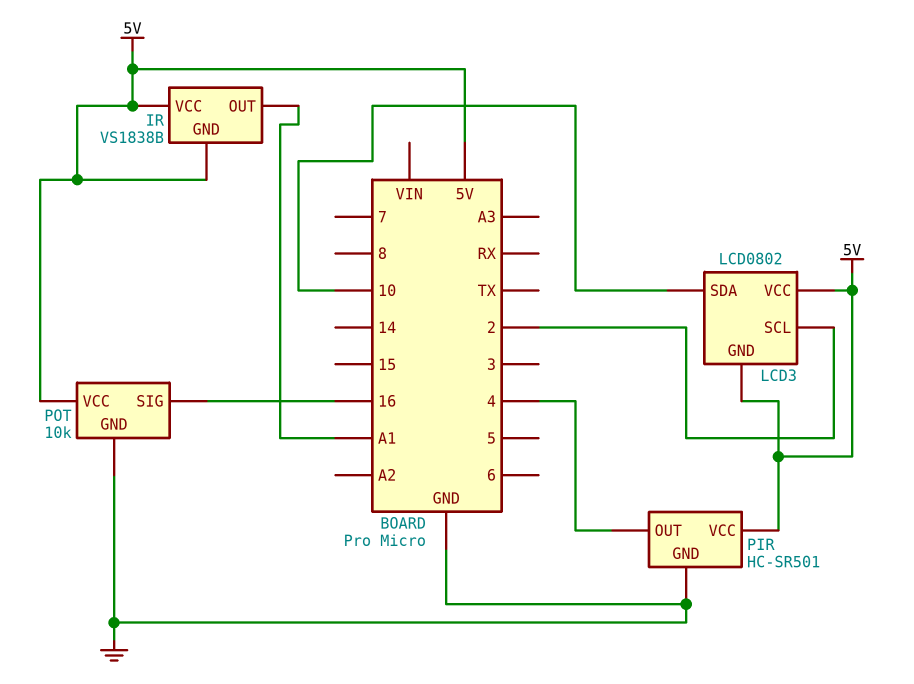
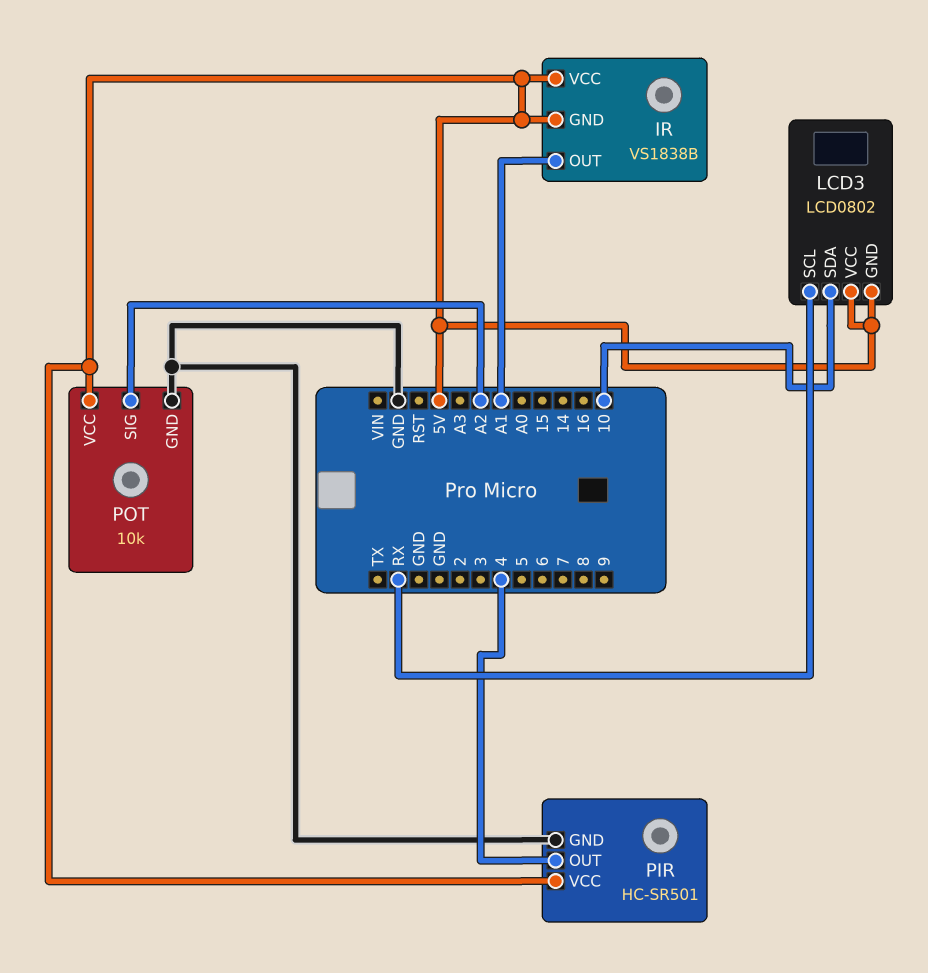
LCD3 pin SCL: 2 -> RX
POT pin SIG: 16 -> A2

